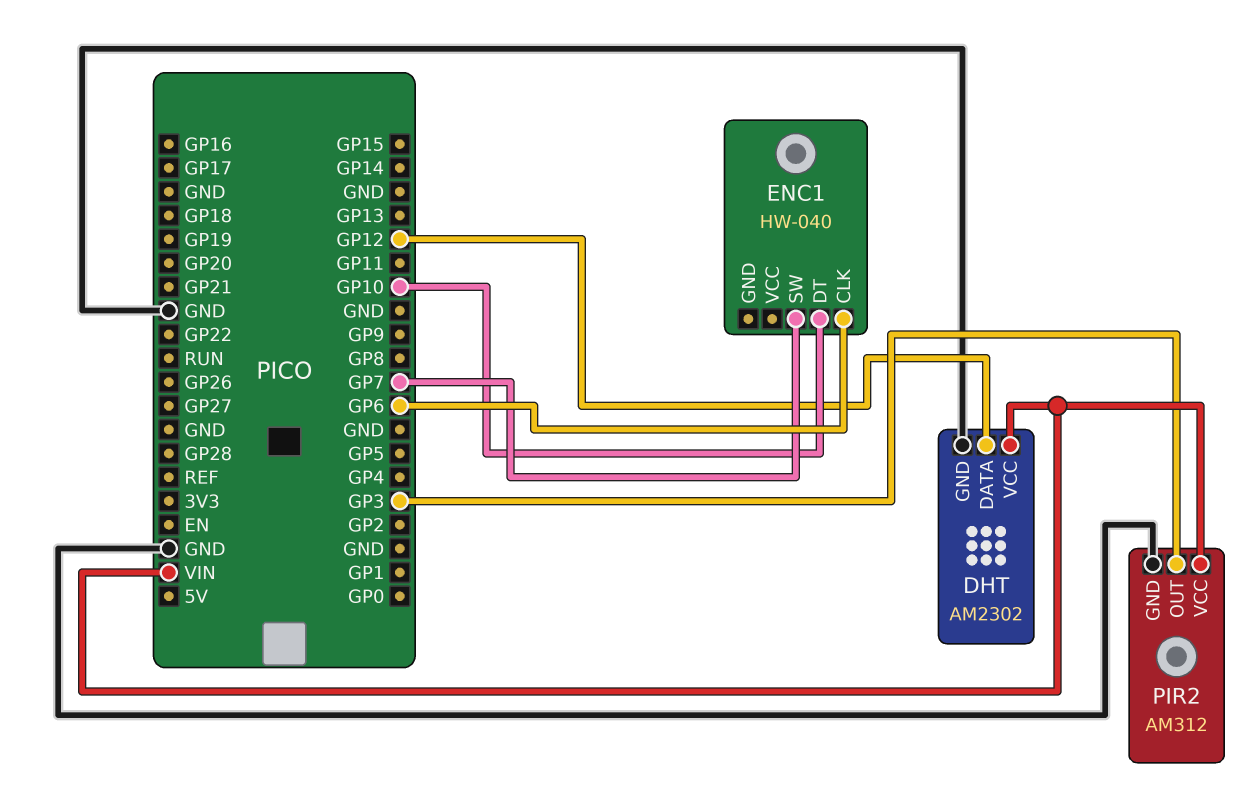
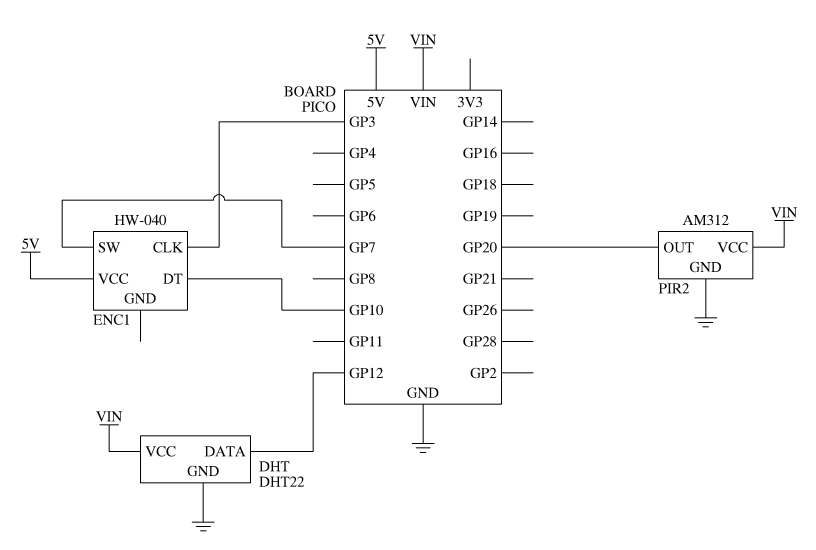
DHT: AM2302 -> DHT22
ENC1 pin CLK: GP6 -> GP3
ENC1 pin VCC: none -> 5V
PIR2 pin OUT: GP3 -> GP20

